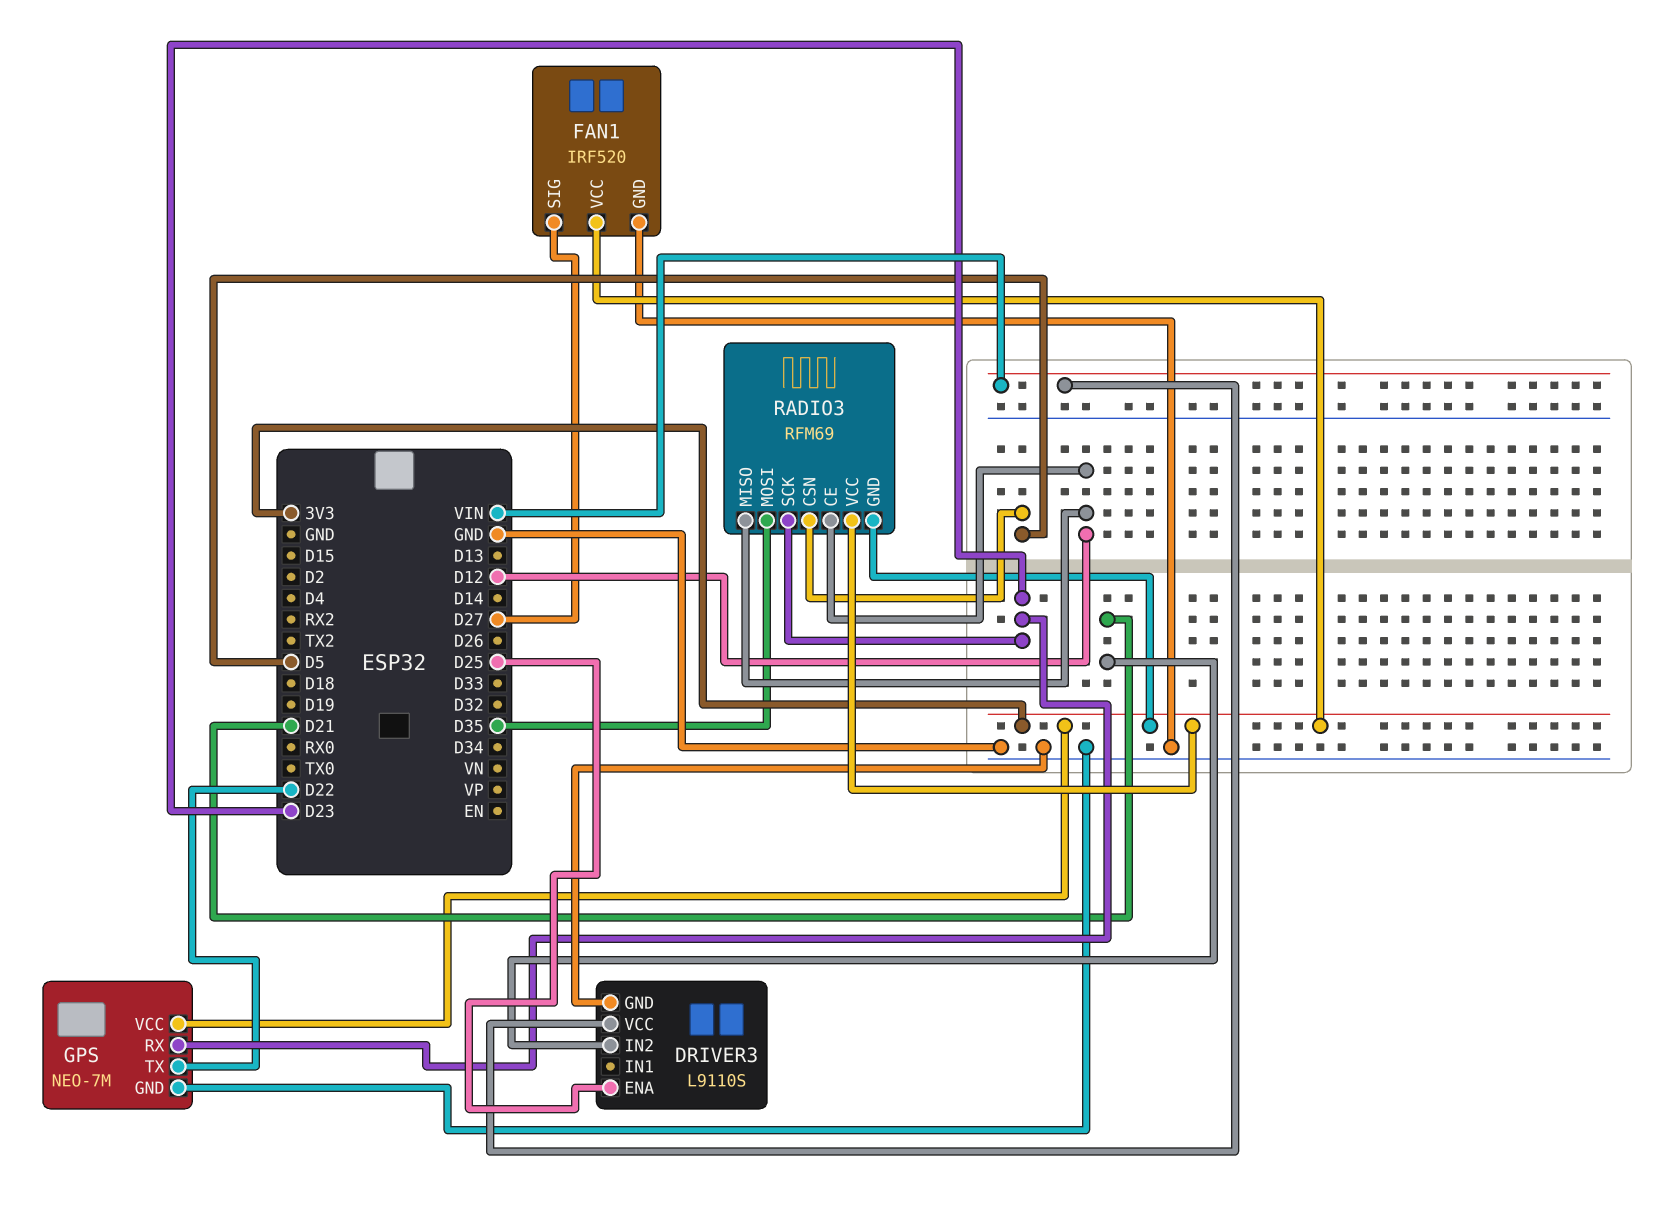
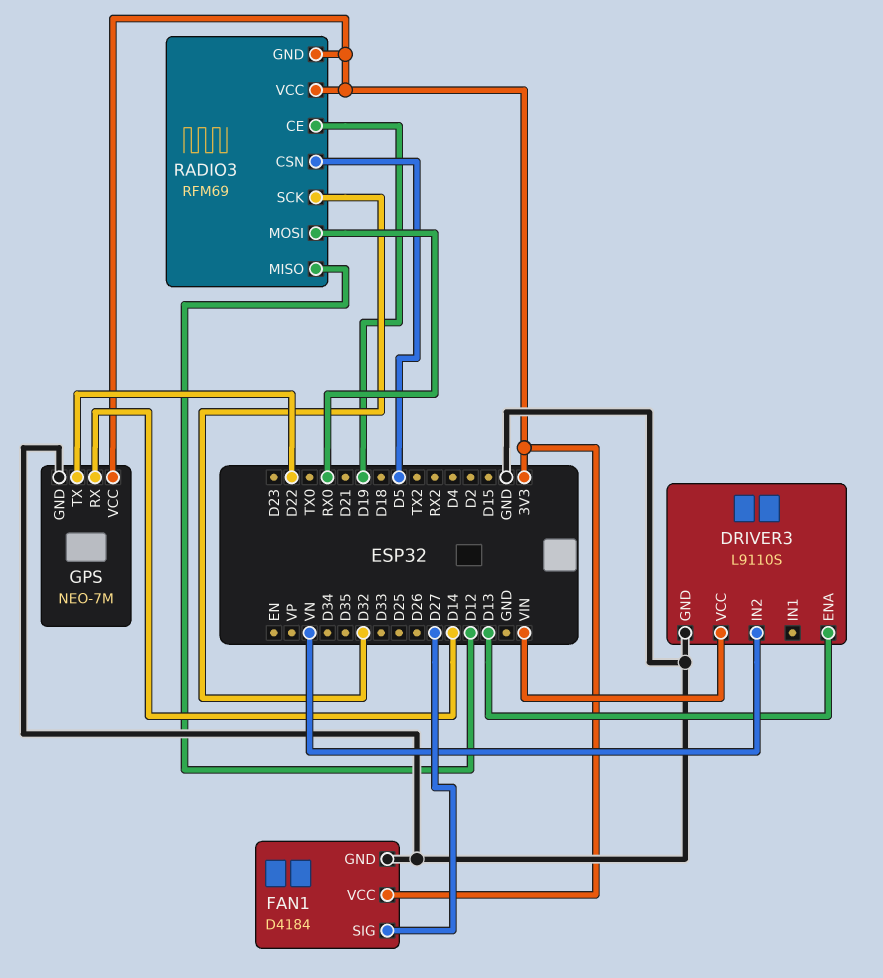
DRIVER3 pin ENA: D25 -> D13
DRIVER3 pin IN2: D21 -> VN
FAN1: IRF520 -> D4184
GPS pin RX: D23 -> D14
RADIO3 pin CE: D12 -> D19
RADIO3 pin MOSI: D35 -> RX0
RADIO3 pin SCK: D23 -> D32

